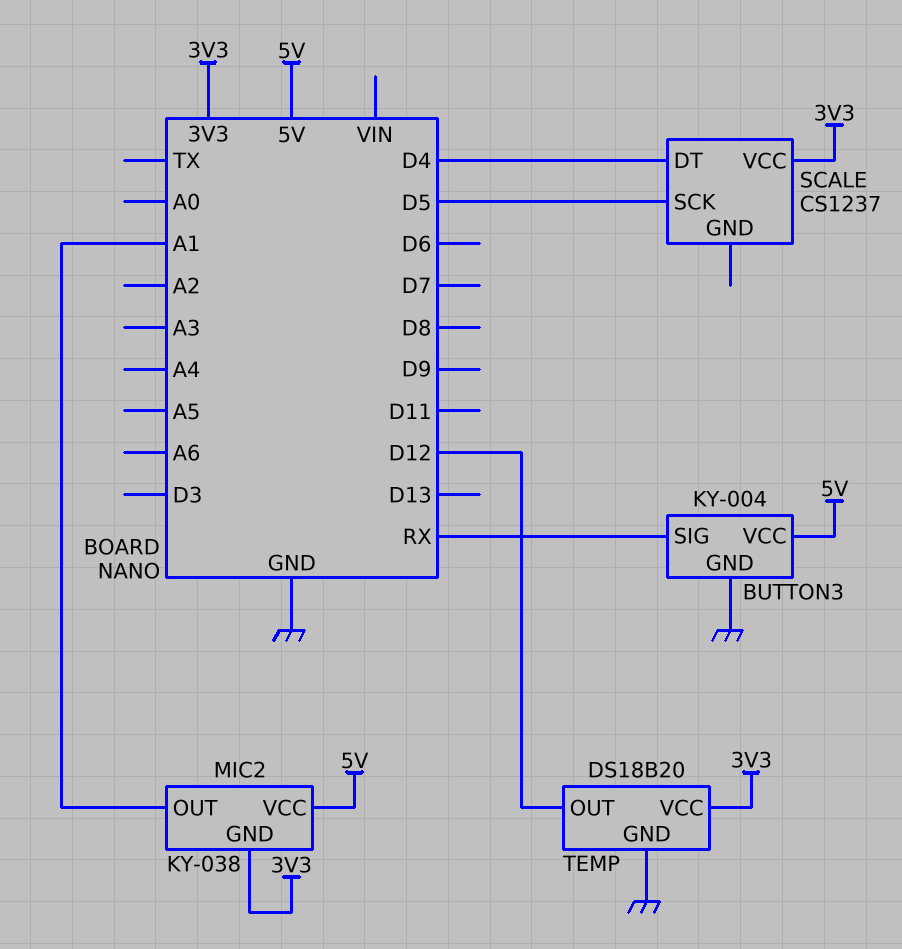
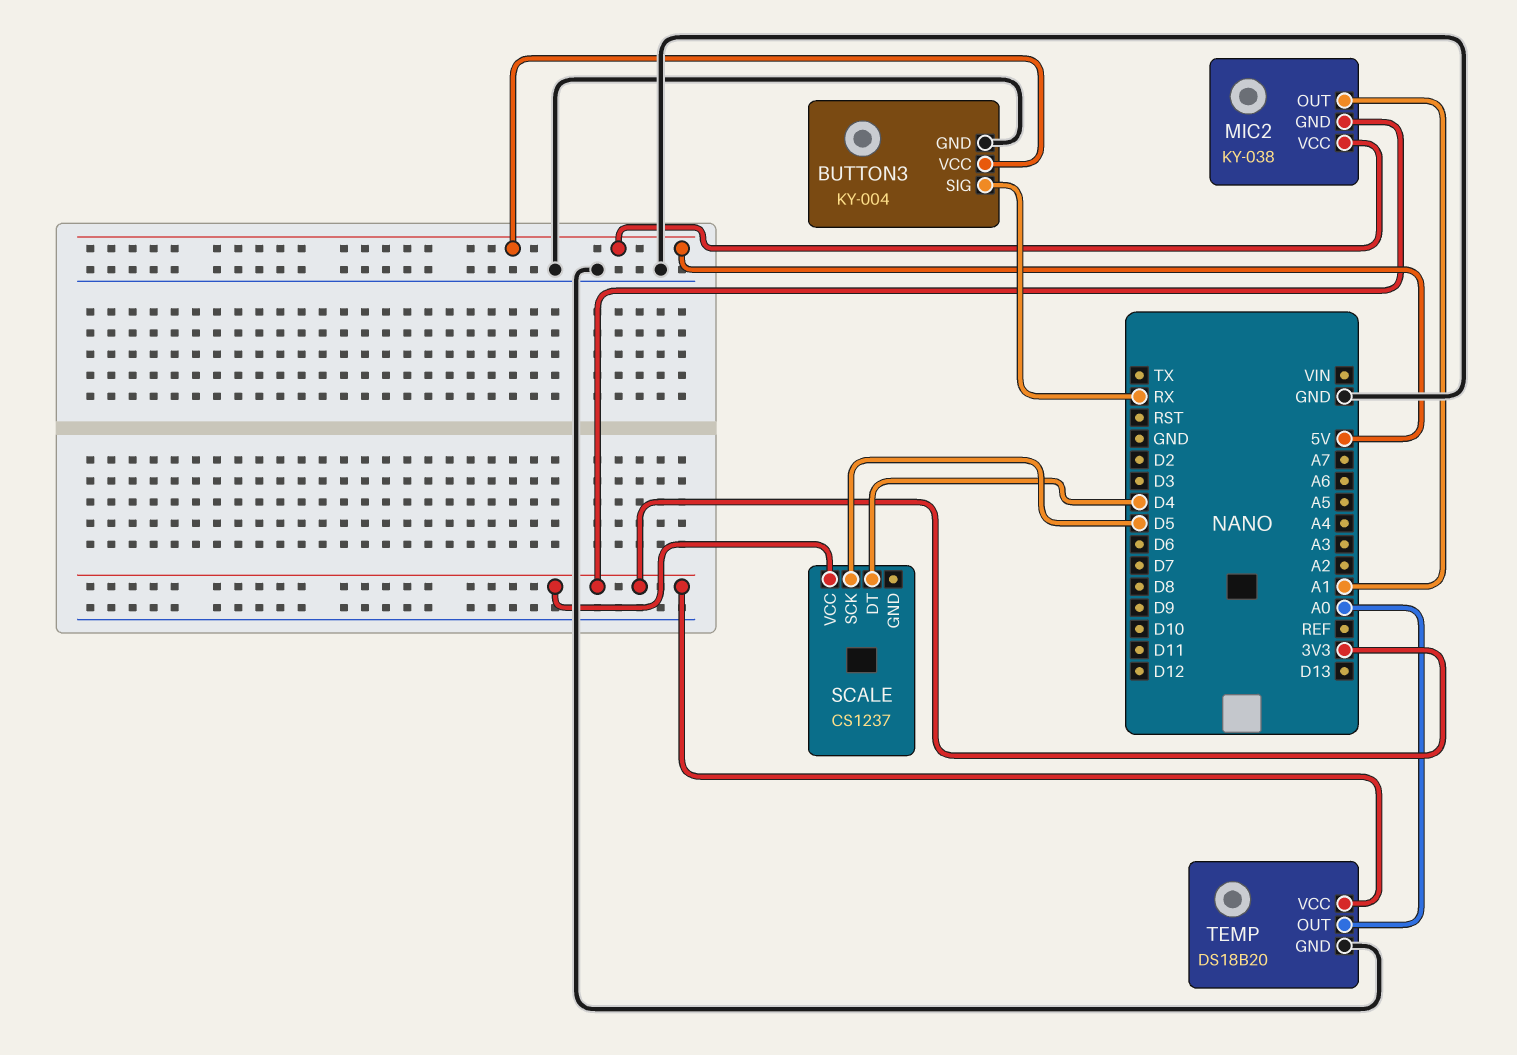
TEMP pin OUT: D12 -> A0

